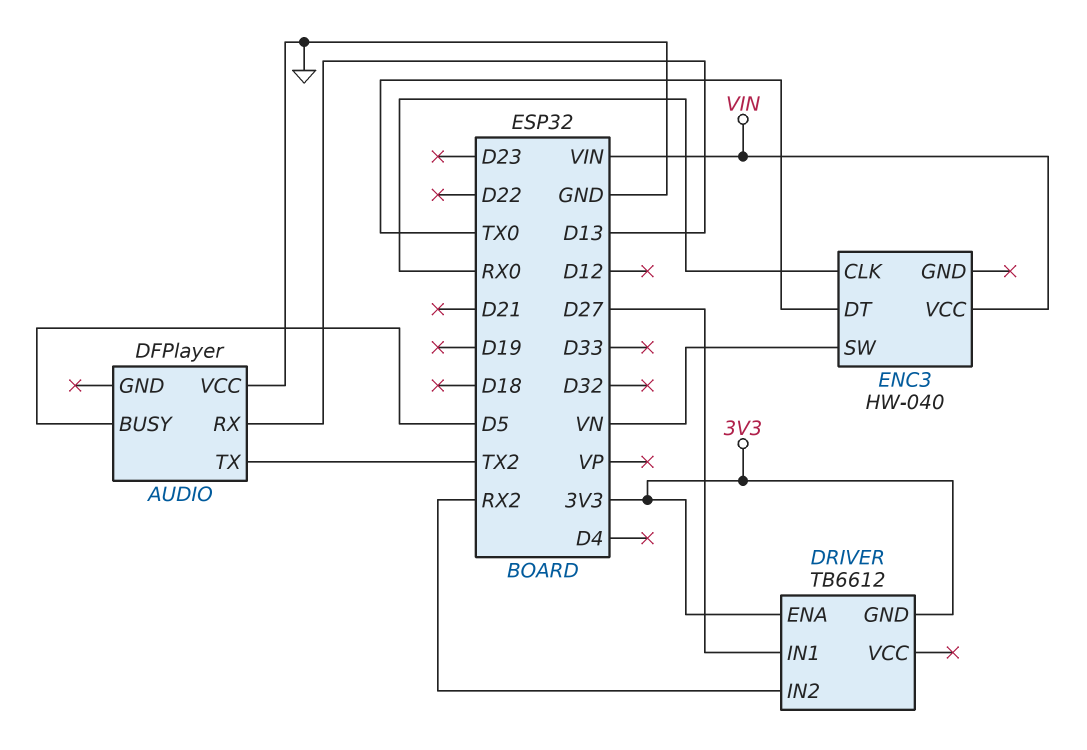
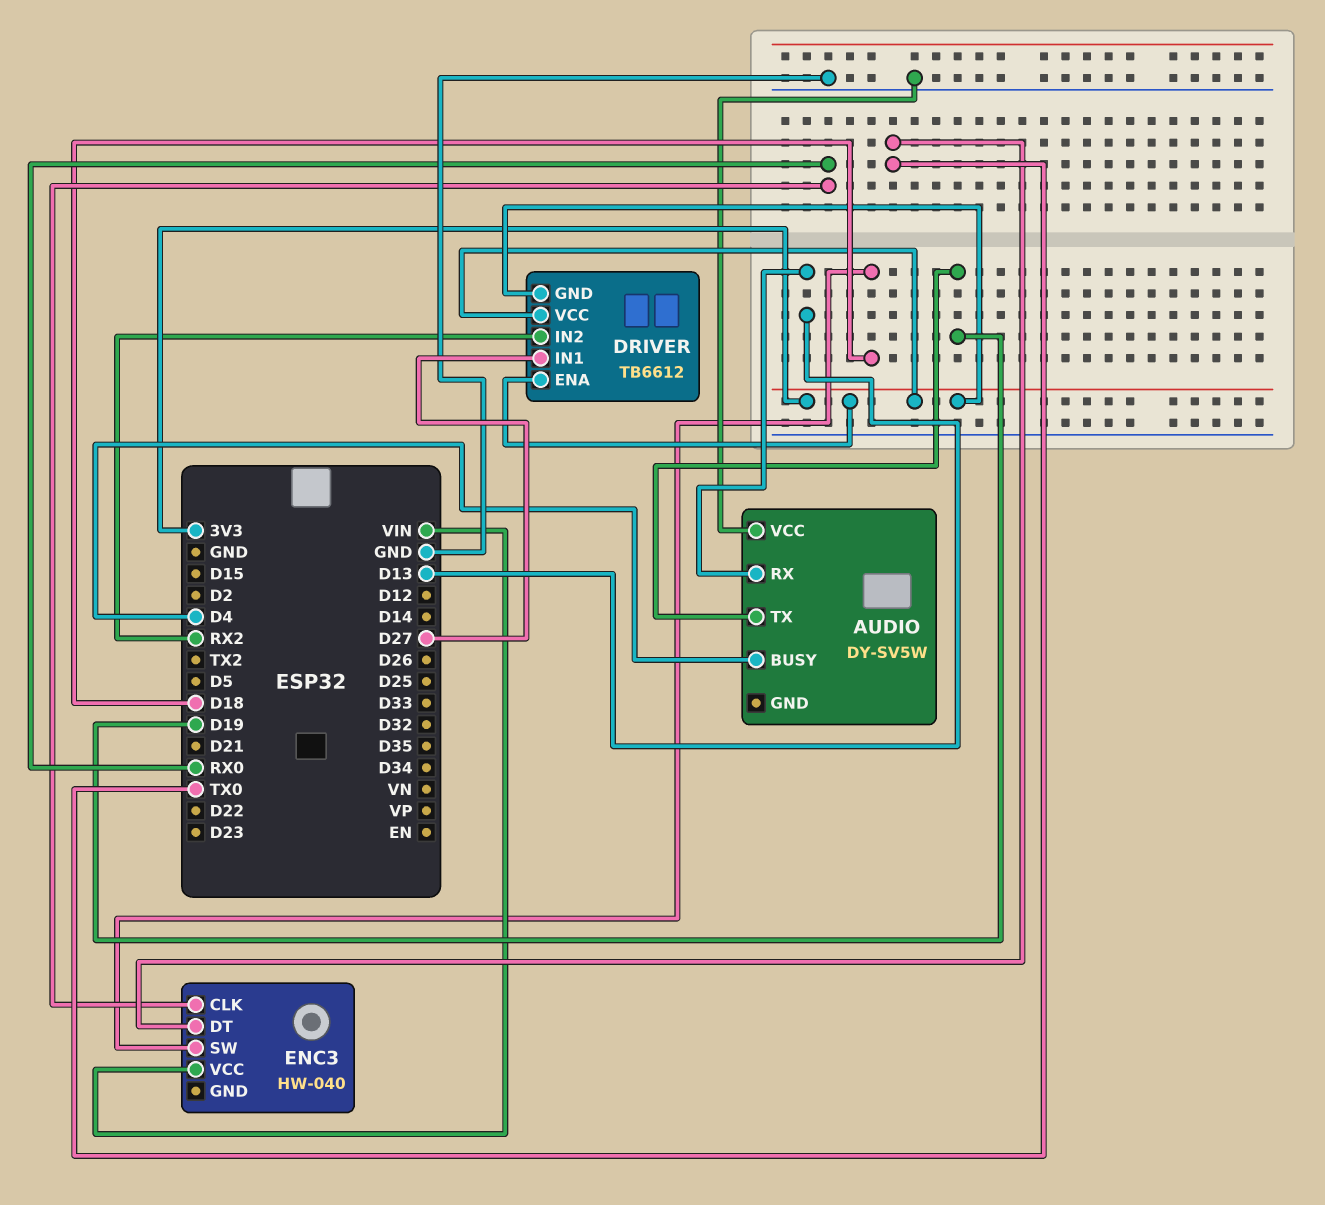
AUDIO: DFPlayer -> DY-SV5W
AUDIO pin BUSY: D5 -> D4
AUDIO pin TX: TX2 -> D19
DRIVER pin VCC: none -> 3V3
ENC3 pin SW: VN -> D18

